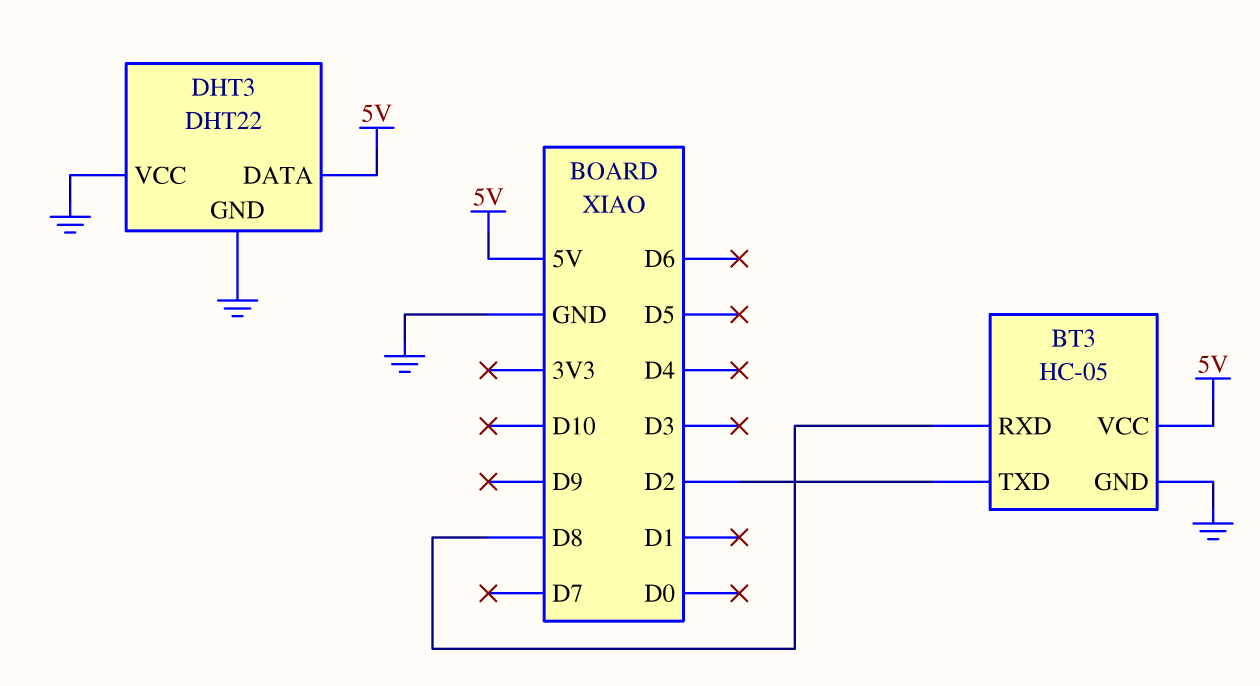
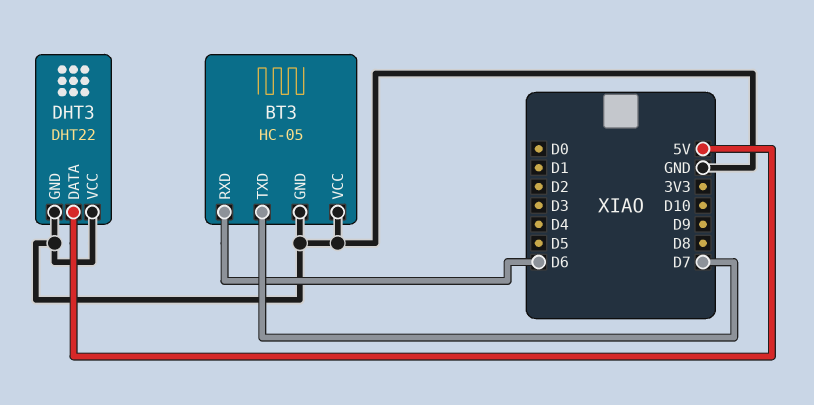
BT3 pin RXD: D8 -> D6
BT3 pin TXD: D2 -> D7
BT3 pin VCC: 5V -> GND

